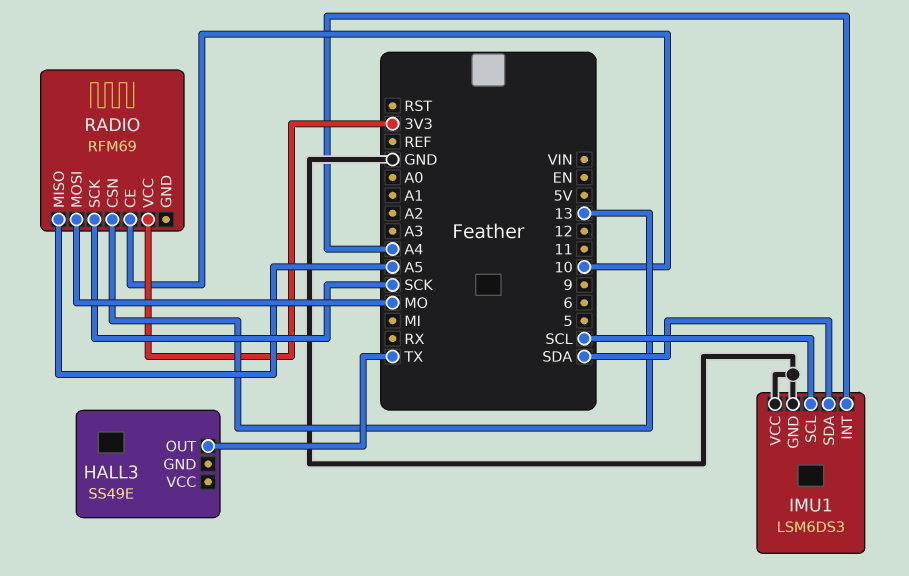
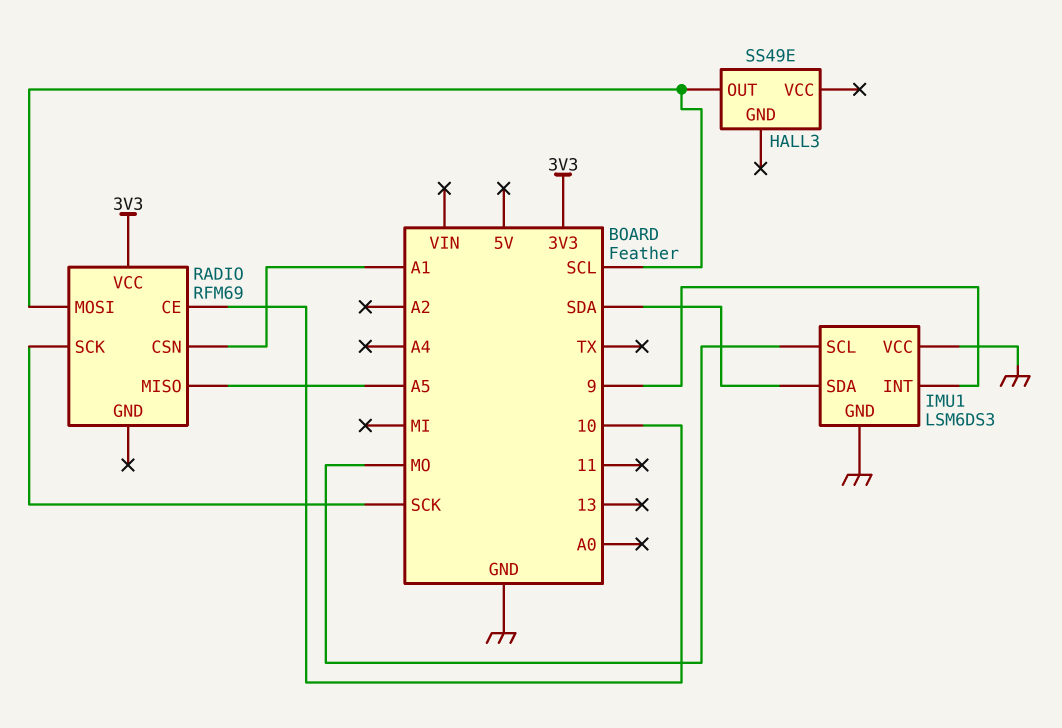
HALL3 pin OUT: TX -> SCL
IMU1 pin INT: A4 -> 9
IMU1 pin SCL: SCL -> MO
RADIO pin CSN: 13 -> A1
RADIO pin MOSI: MO -> SCL

